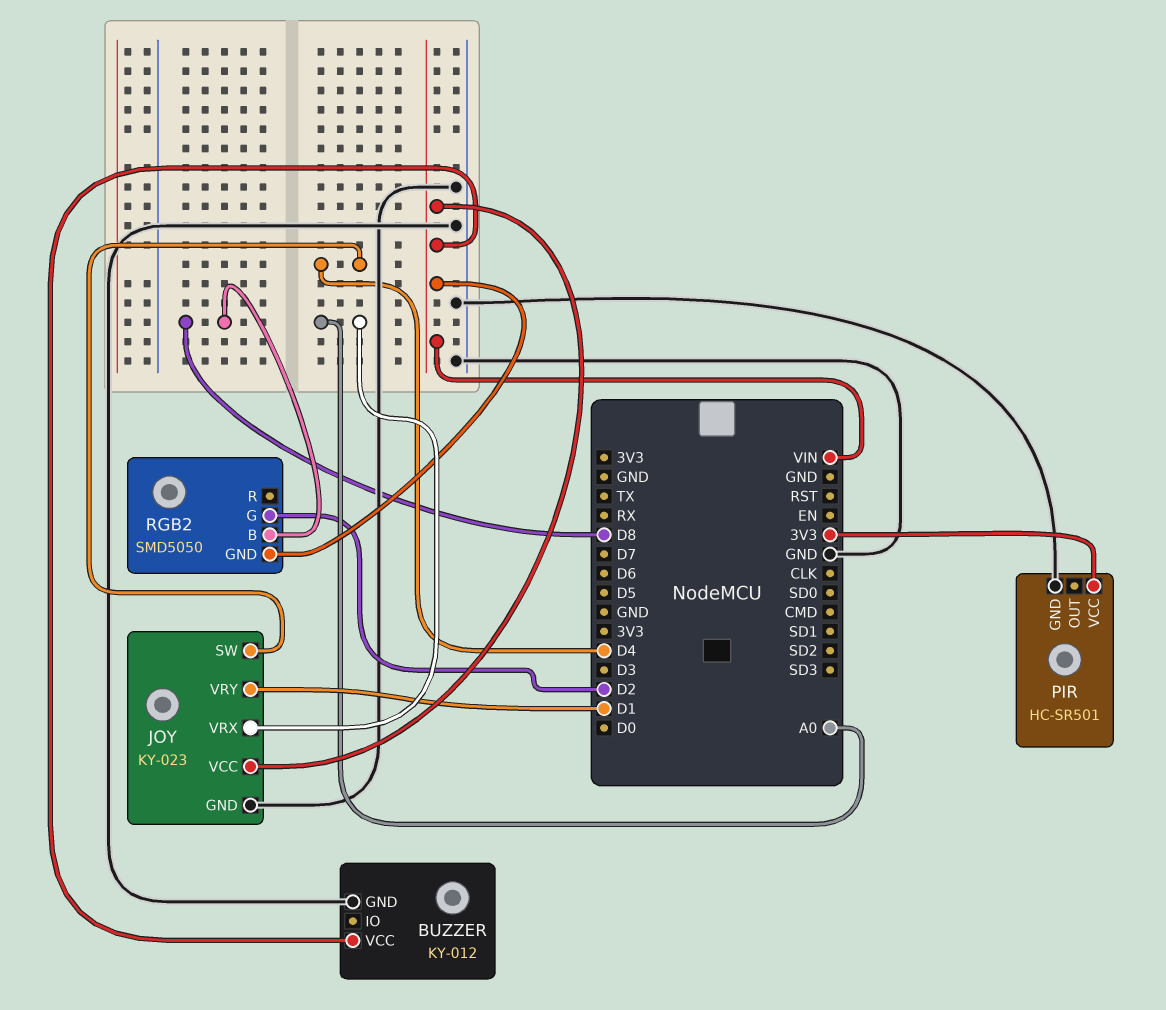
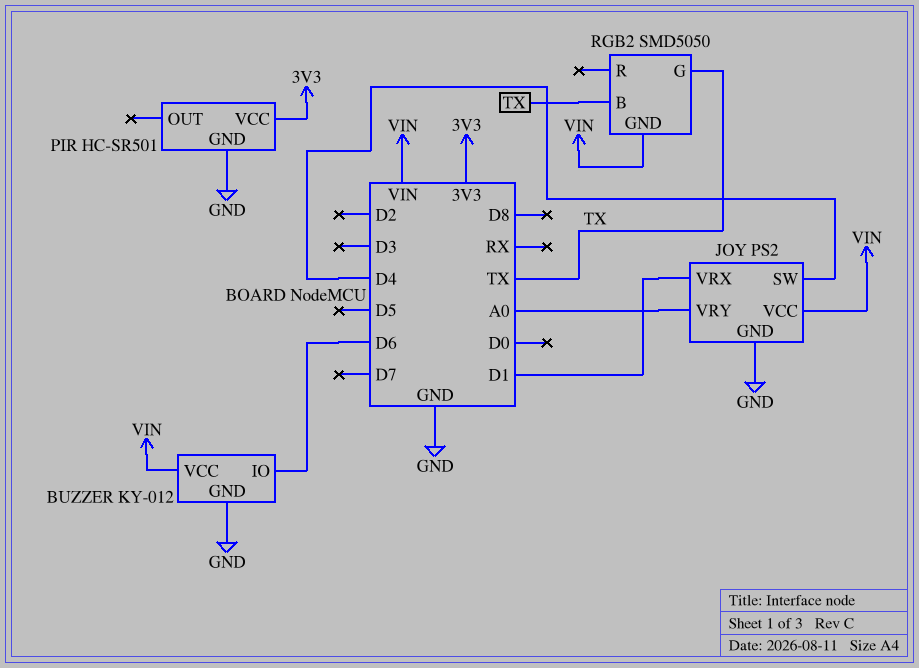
BUZZER pin IO: none -> D6
JOY: KY-023 -> PS2
JOY pin VRX: A0 -> D1
JOY pin VRY: D1 -> A0
RGB2 pin B: D8 -> TX
RGB2 pin G: D2 -> TX

